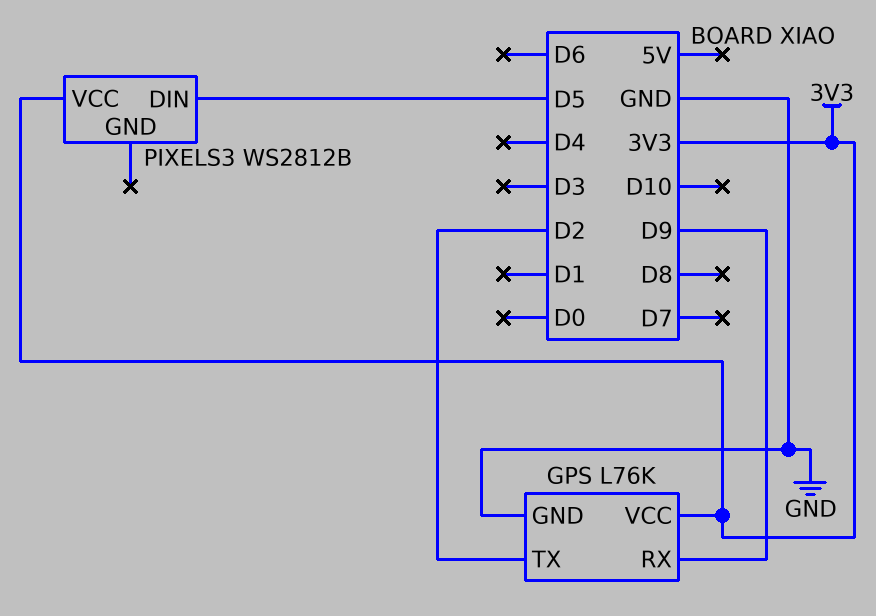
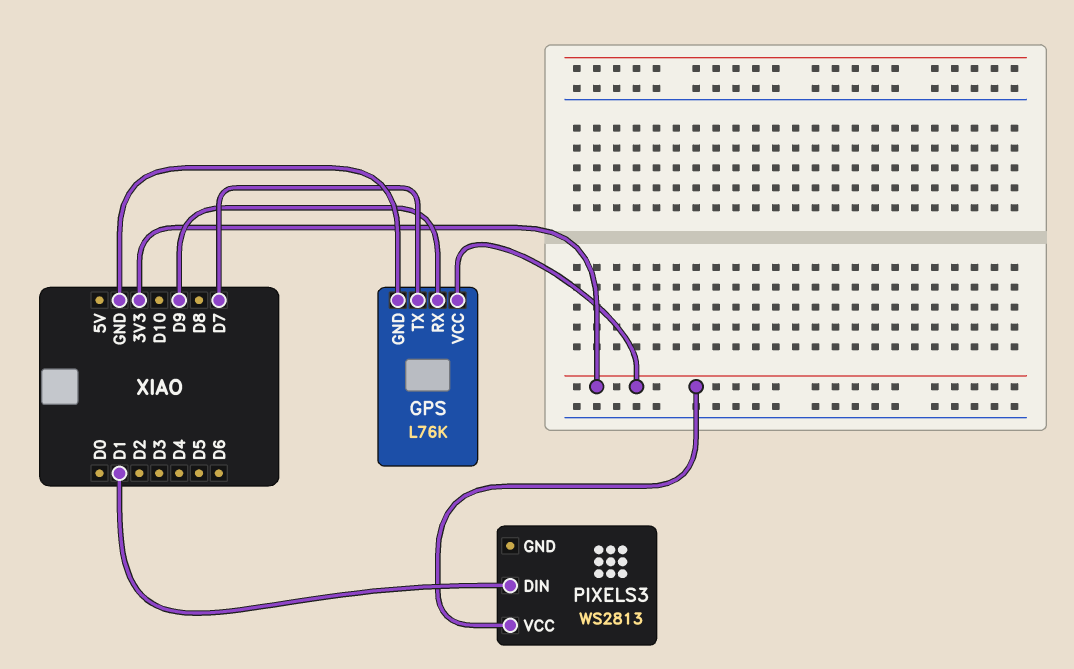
GPS pin TX: D2 -> D7
PIXELS3: WS2812B -> WS2813
PIXELS3 pin DIN: D5 -> D1

